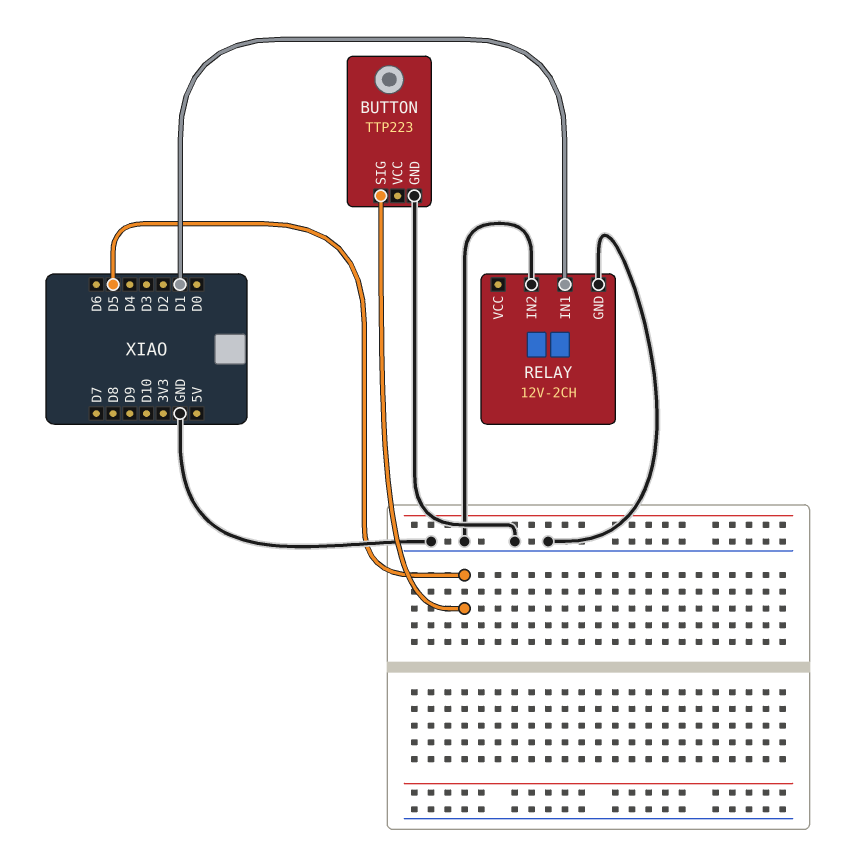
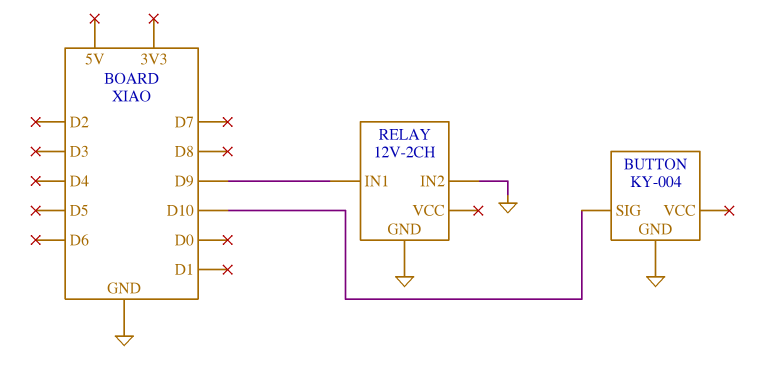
BUTTON: TTP223 -> KY-004
BUTTON pin SIG: D5 -> D10
RELAY pin IN1: D1 -> D9

